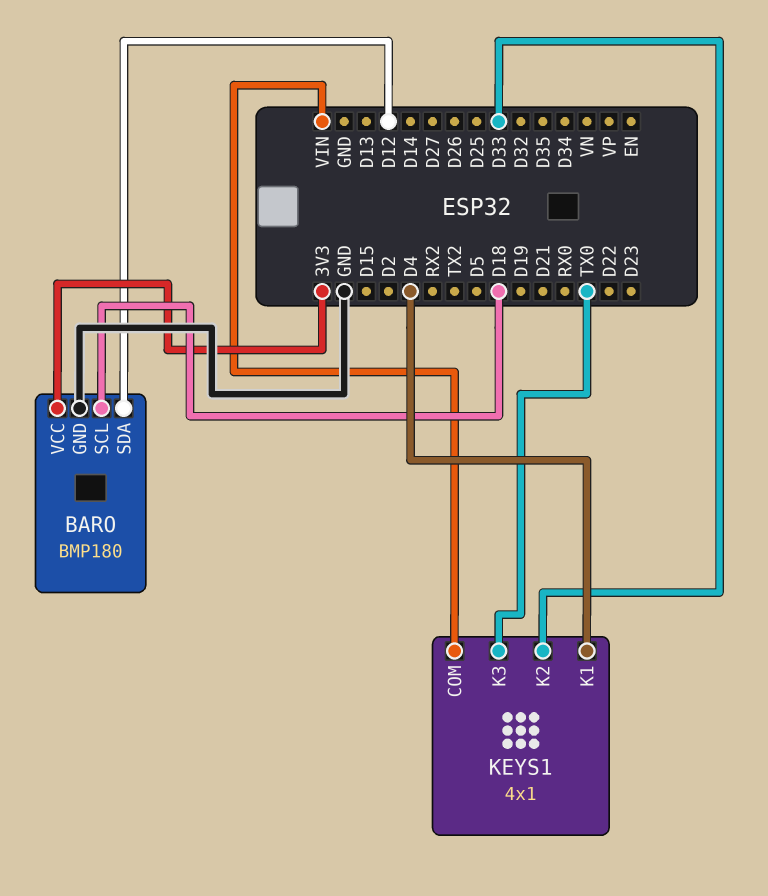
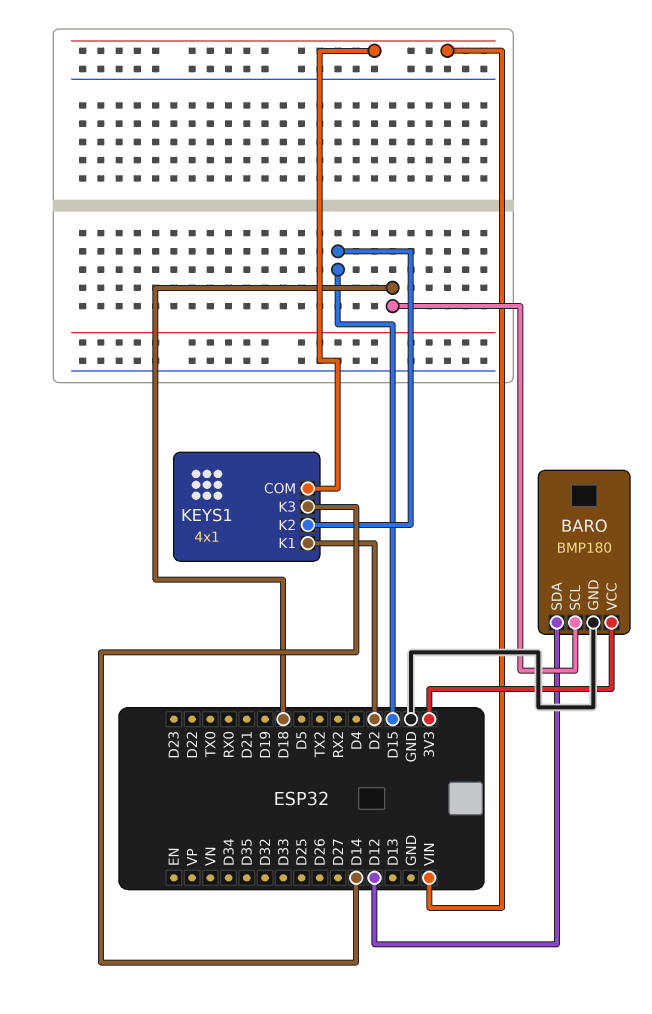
KEYS1 pin K1: D4 -> D2
KEYS1 pin K2: D33 -> D15
KEYS1 pin K3: TX0 -> D14

